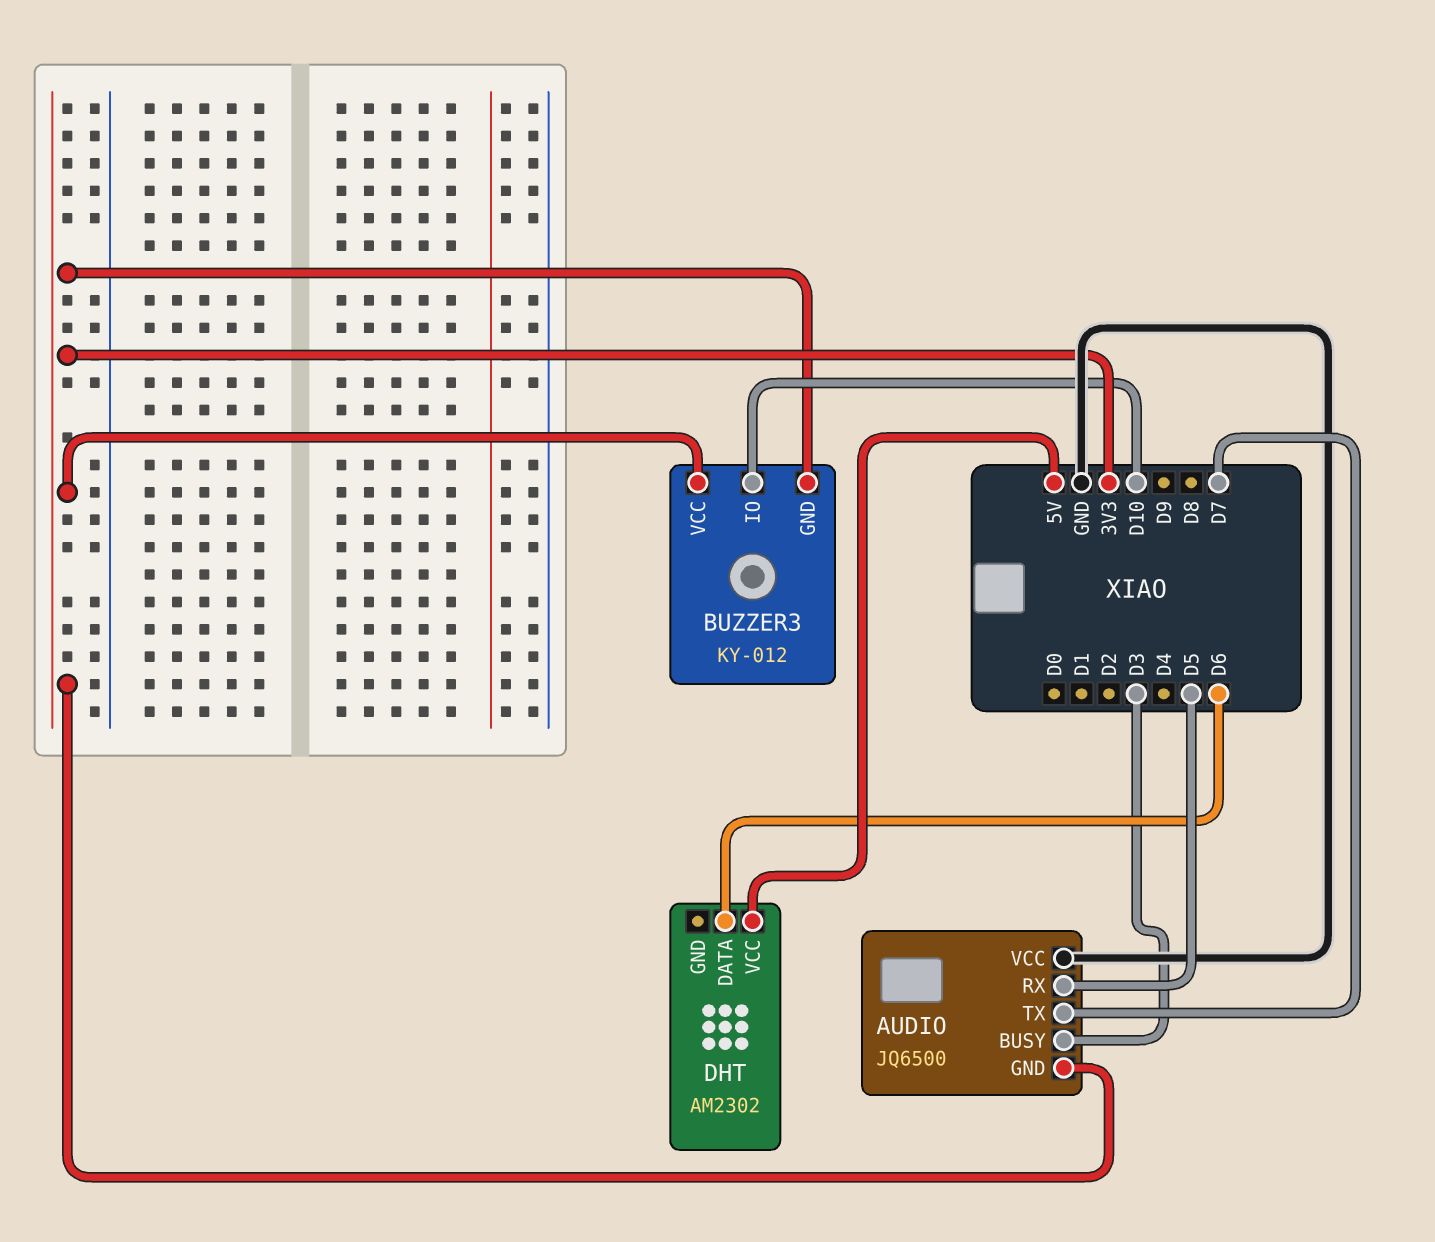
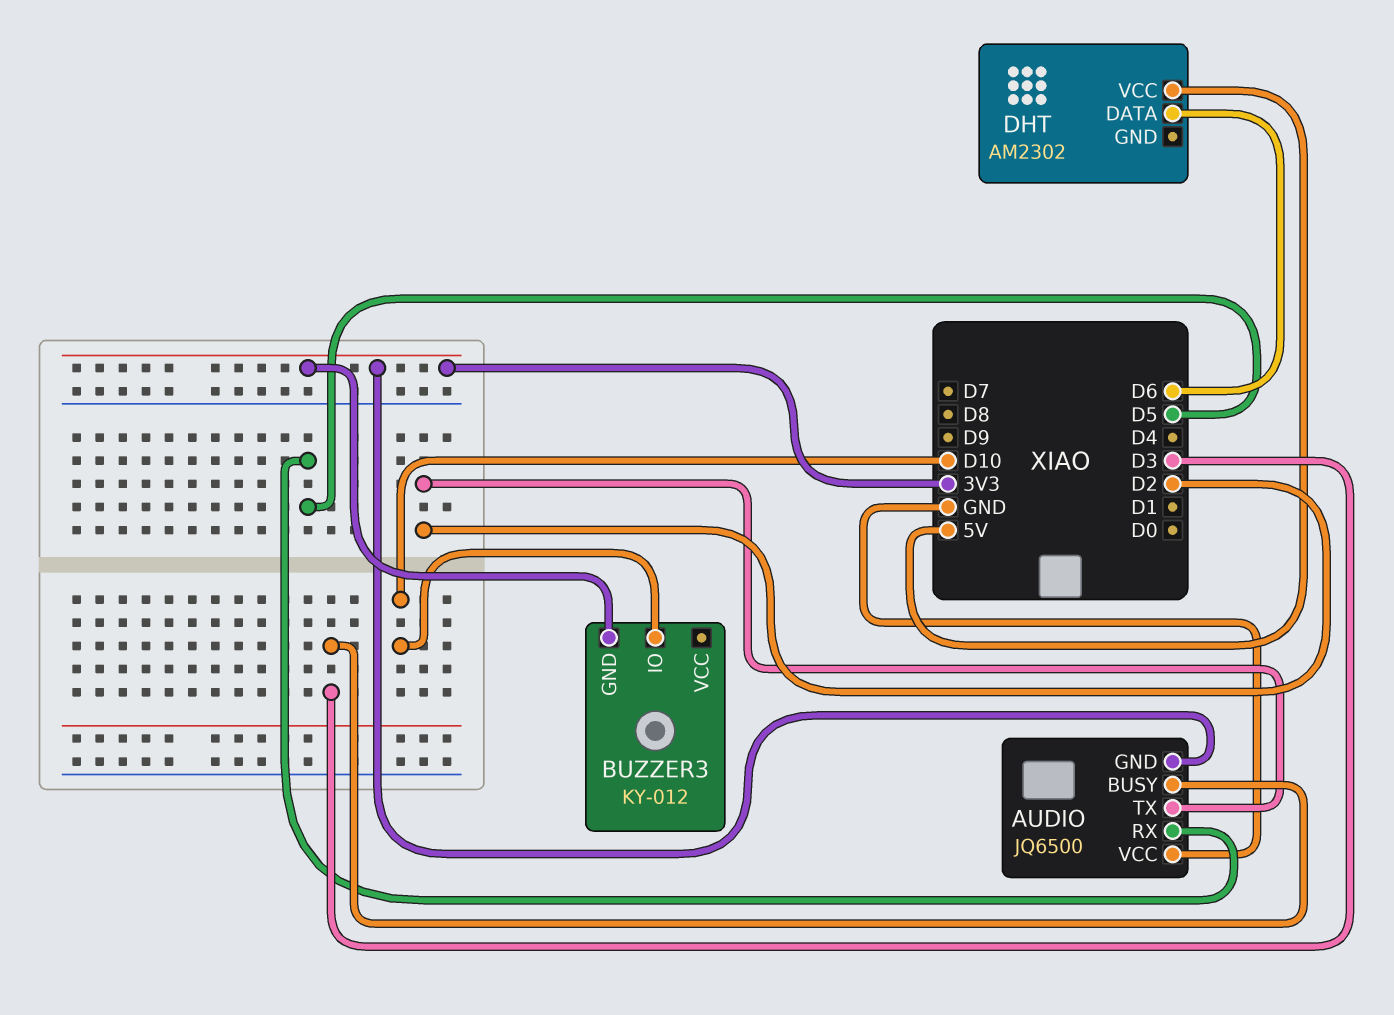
AUDIO pin TX: D7 -> D2
BUZZER3 pin VCC: 3V3 -> none

